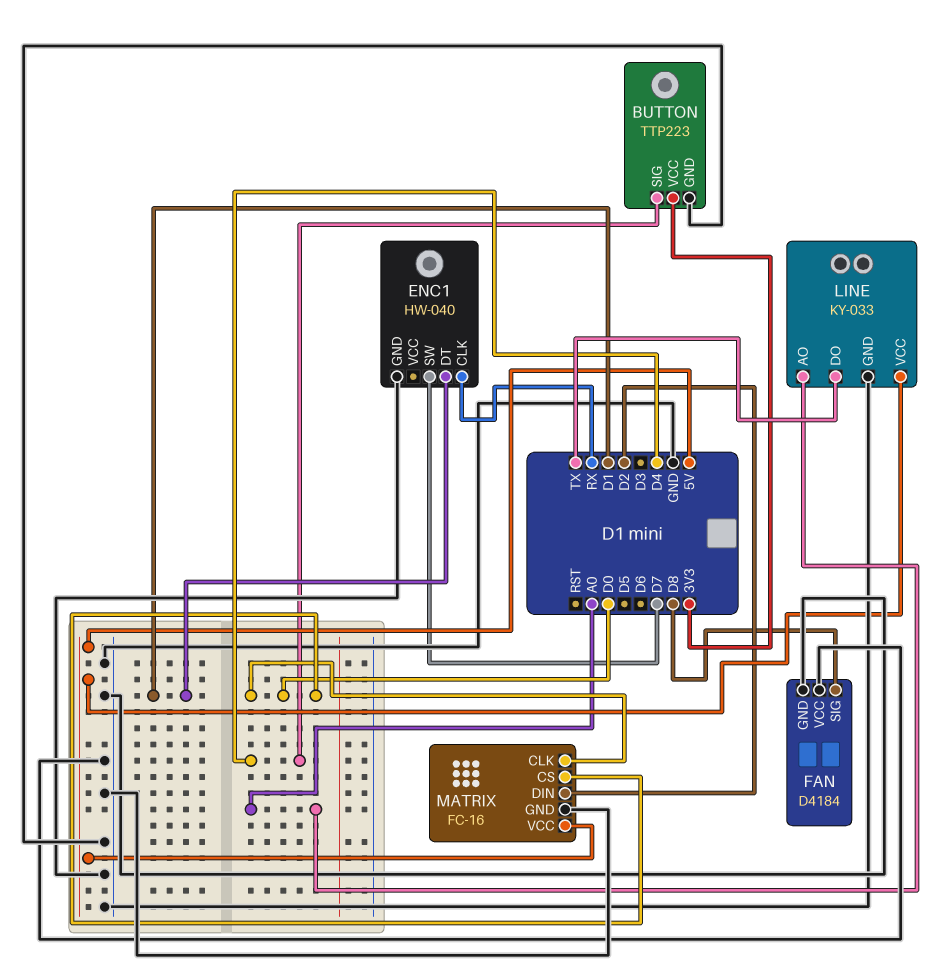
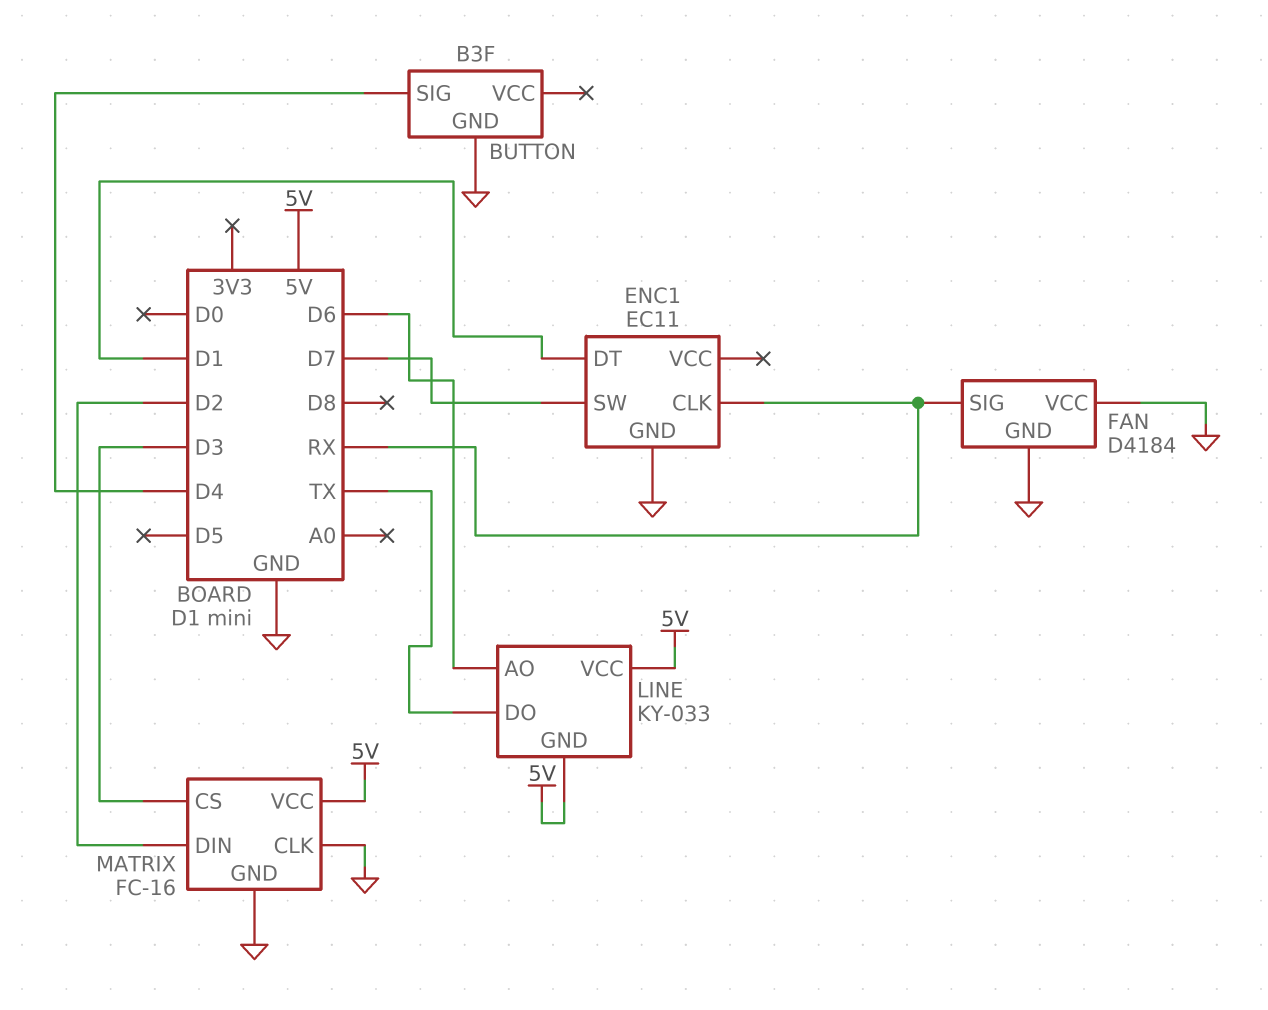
BUTTON: TTP223 -> B3F
BUTTON pin VCC: 3V3 -> none
ENC1: HW-040 -> EC11
FAN pin SIG: D8 -> RX
LINE pin AO: A0 -> D6
LINE pin GND: GND -> 5V
MATRIX pin CLK: D0 -> GND
MATRIX pin CS: D0 -> D3

